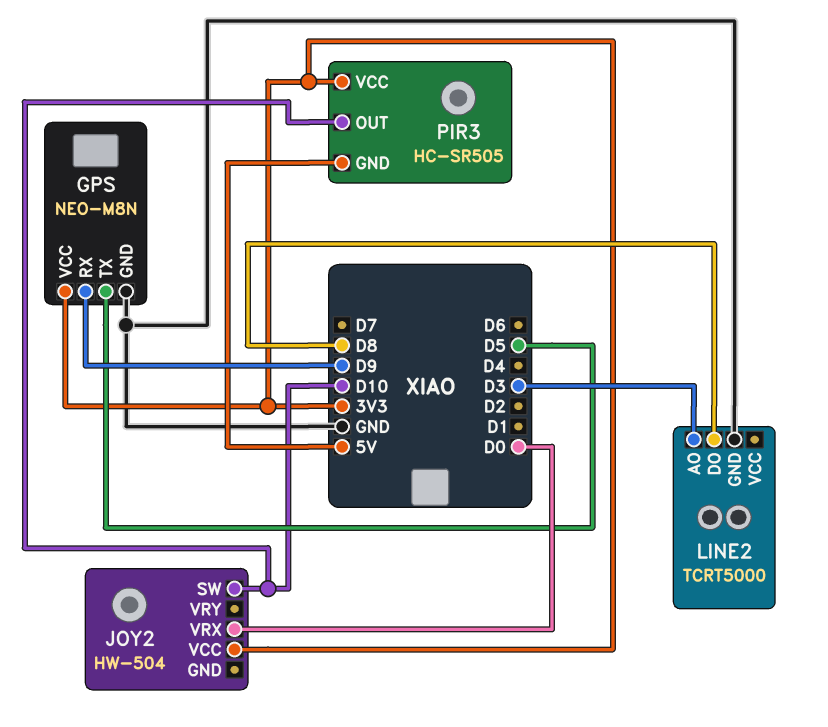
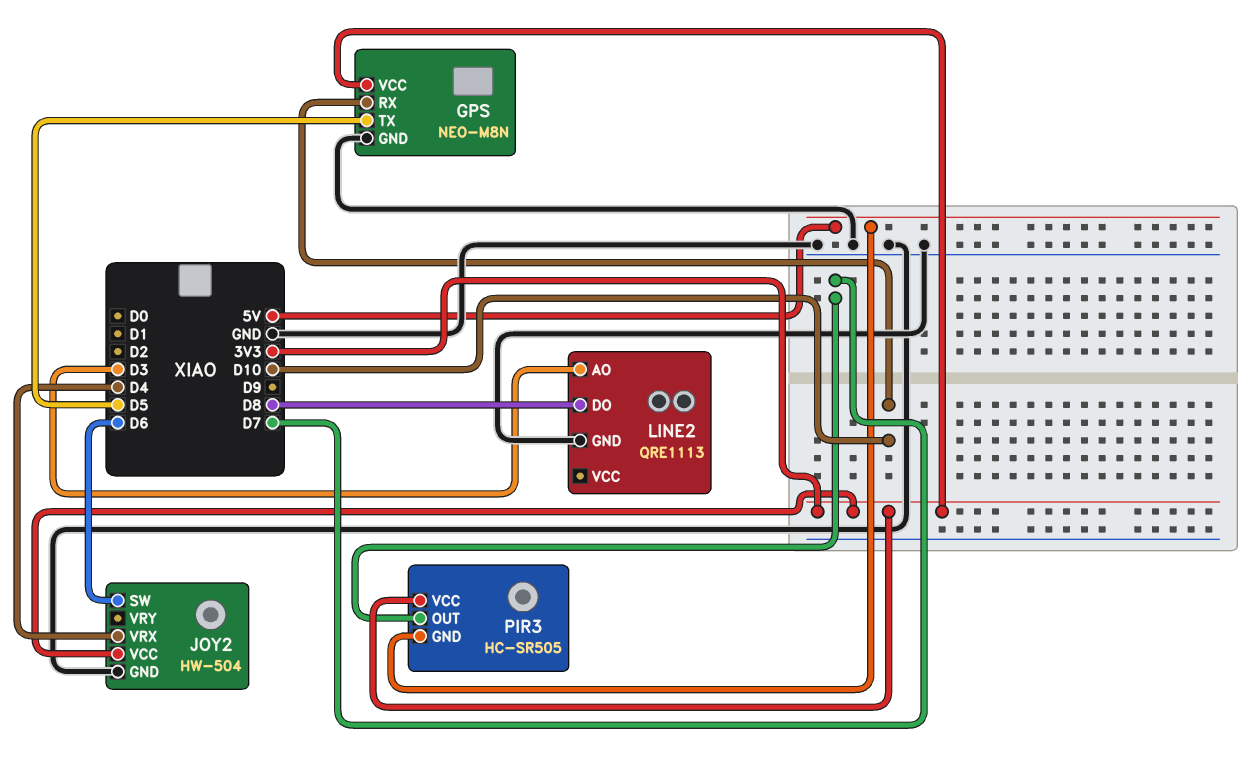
GPS pin RX: D9 -> D10
JOY2 pin GND: none -> GND
JOY2 pin SW: D10 -> D6
JOY2 pin VRX: D0 -> D4
LINE2: TCRT5000 -> QRE1113
PIR3 pin OUT: D10 -> D7

